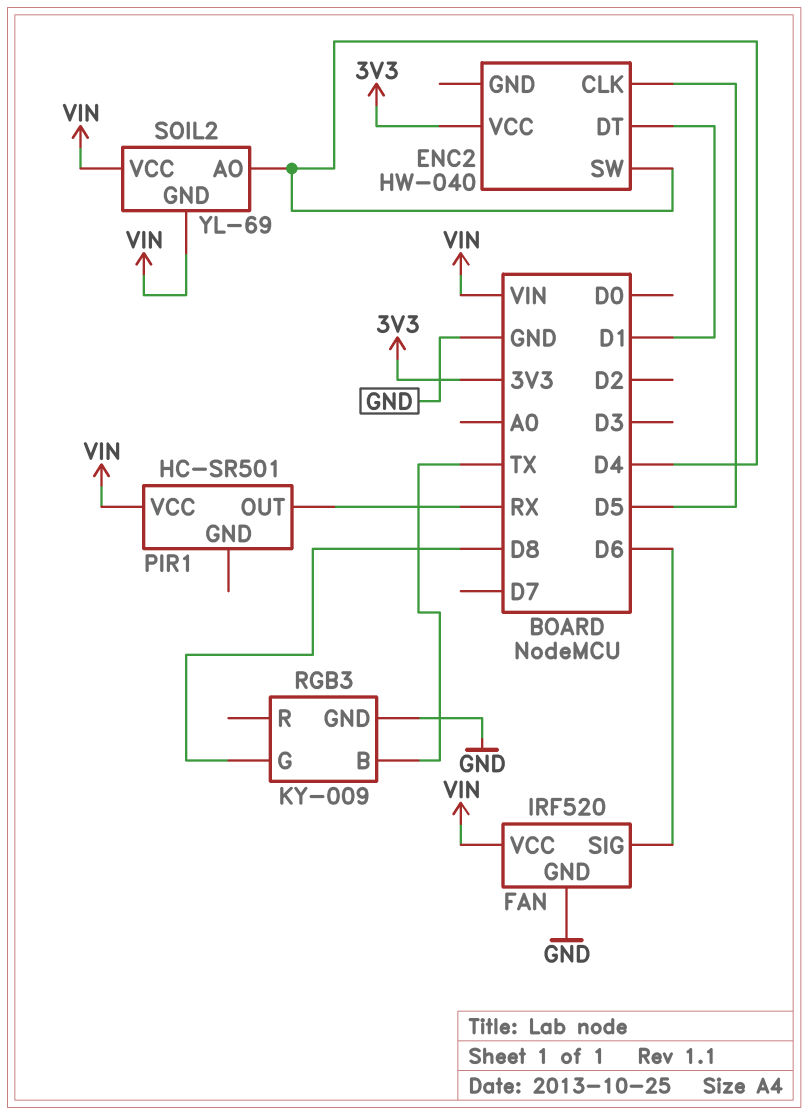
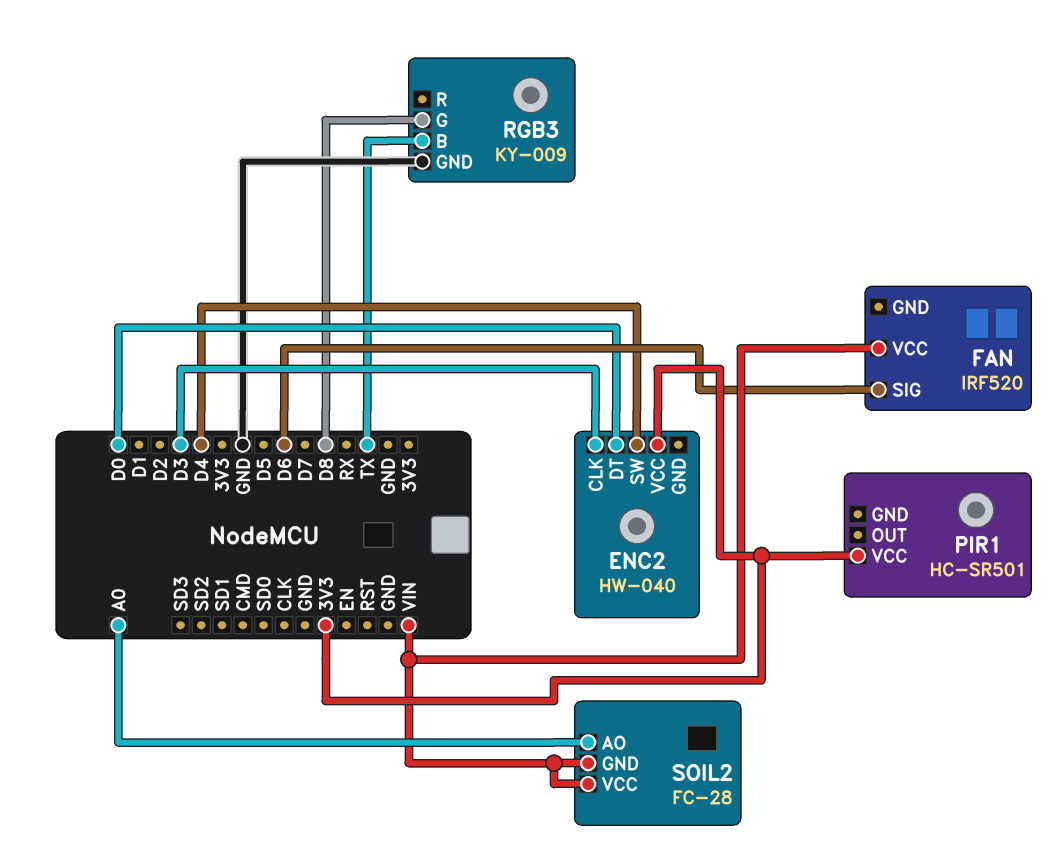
ENC2 pin CLK: D5 -> D3
ENC2 pin DT: D1 -> D0
FAN pin GND: GND -> none
PIR1 pin OUT: RX -> none
PIR1 pin VCC: VIN -> 3V3
SOIL2: YL-69 -> FC-28
SOIL2 pin AO: D4 -> A0

